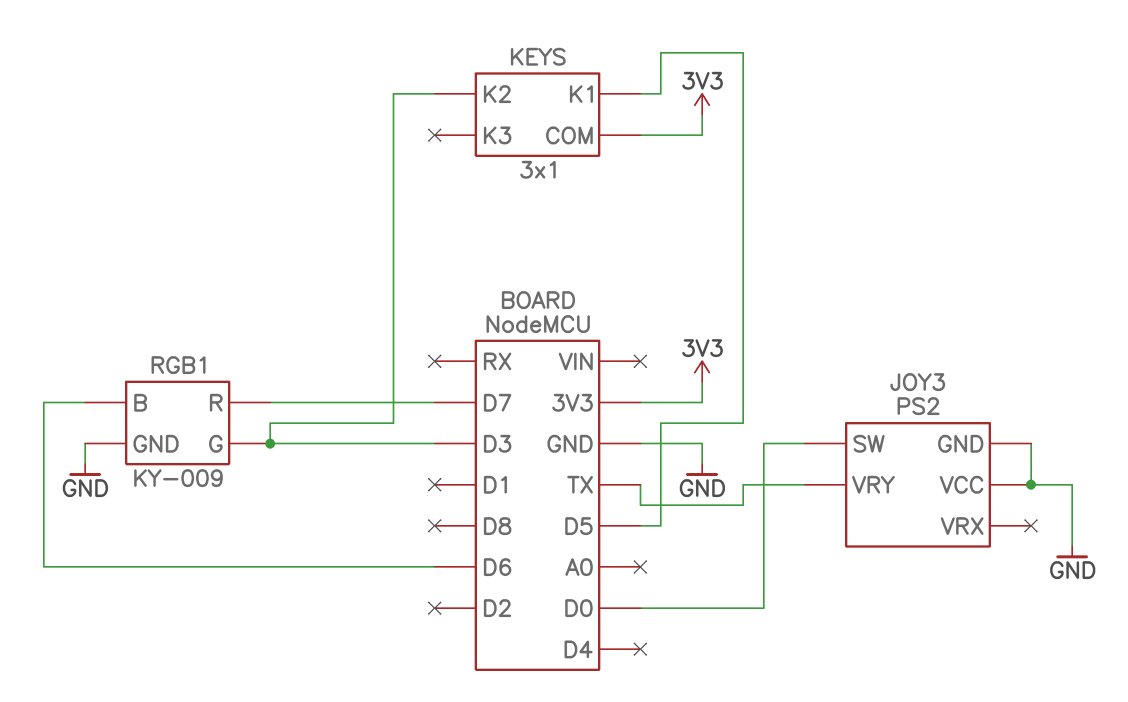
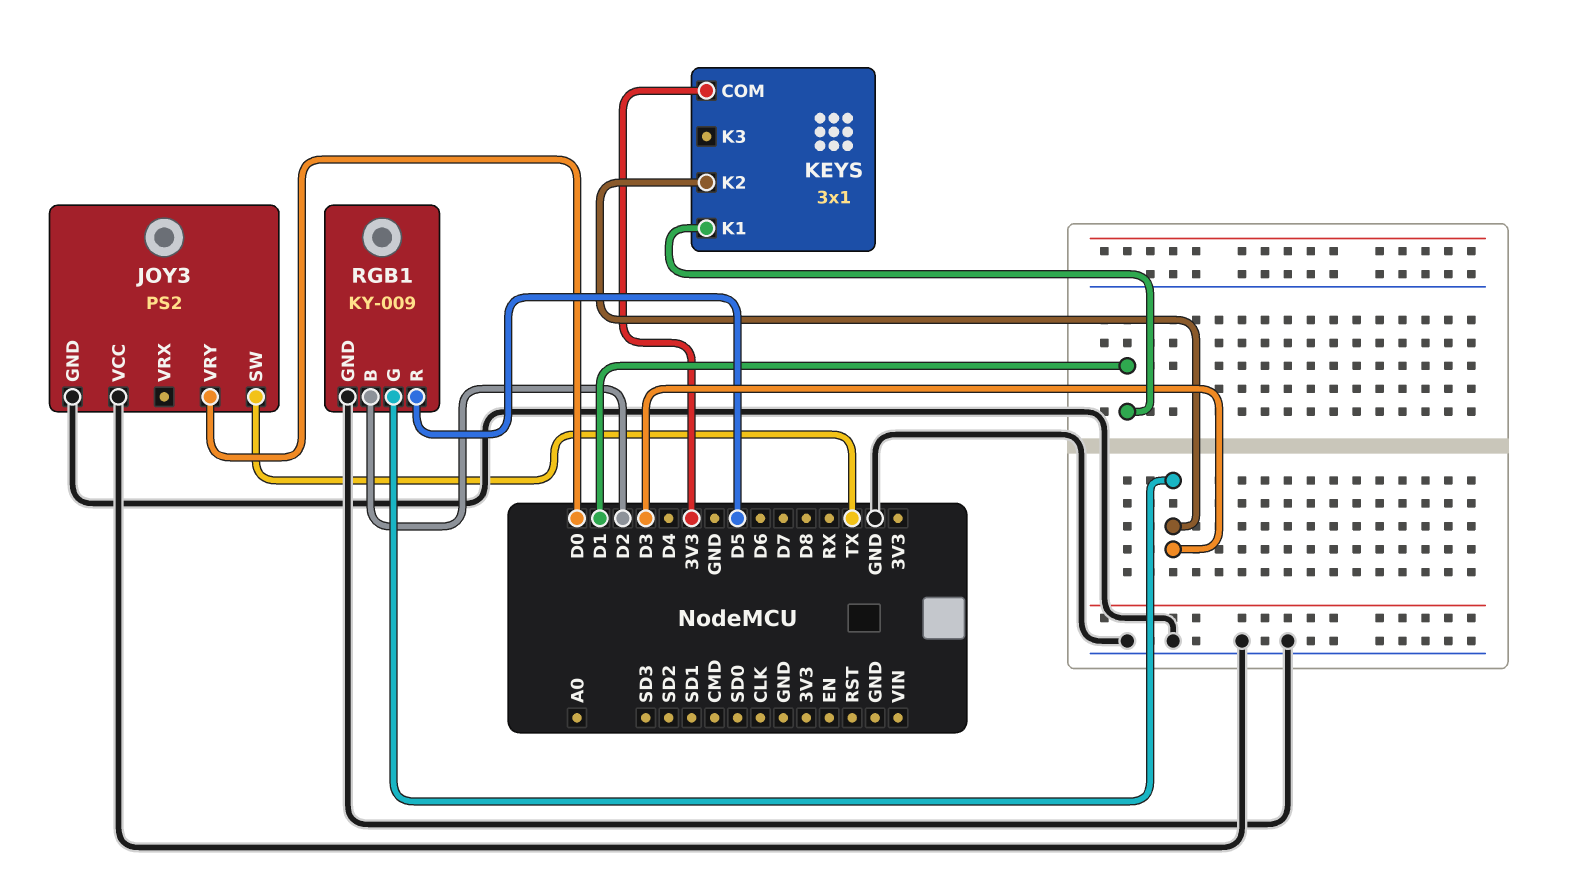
JOY3 pin SW: D0 -> TX
JOY3 pin VRY: TX -> D0
KEYS pin K1: D5 -> D1
RGB1 pin B: D6 -> D2
RGB1 pin R: D7 -> D5

